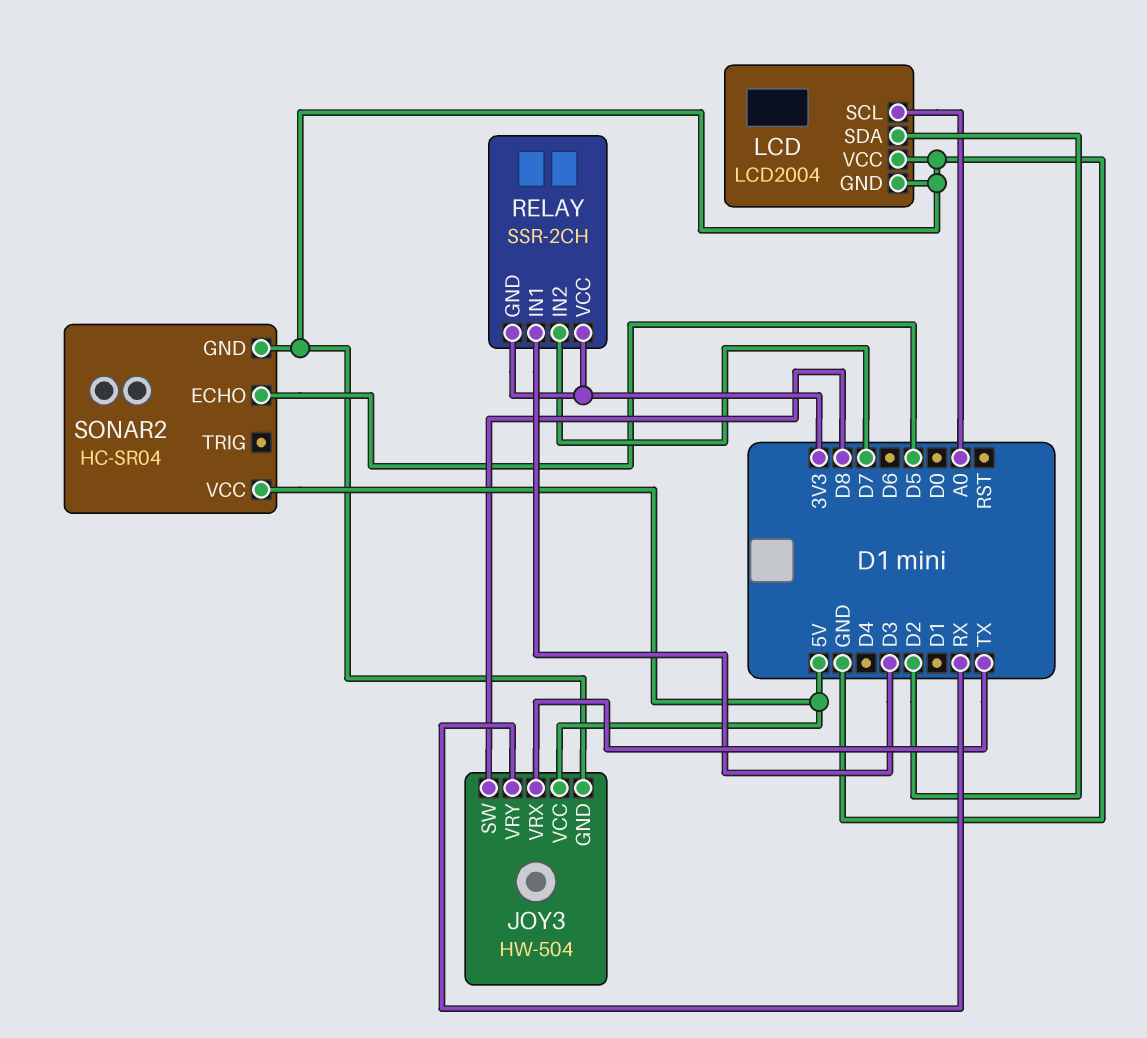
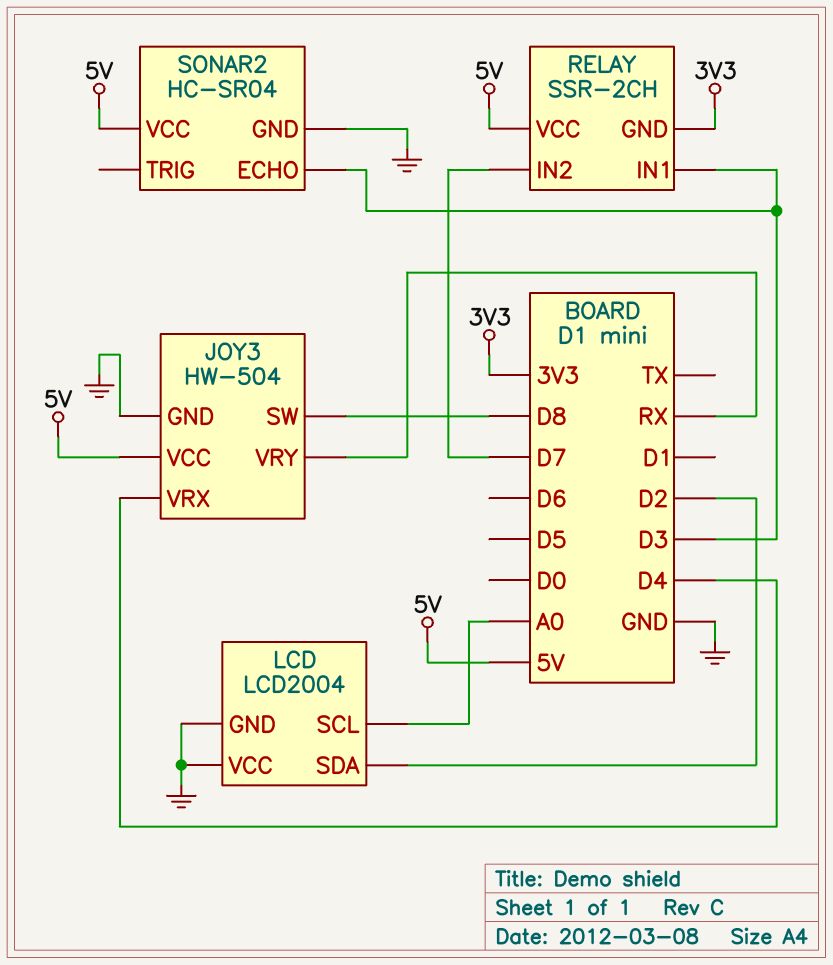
JOY3 pin VRX: TX -> D4
RELAY pin VCC: 3V3 -> 5V
SONAR2 pin ECHO: D5 -> D3

